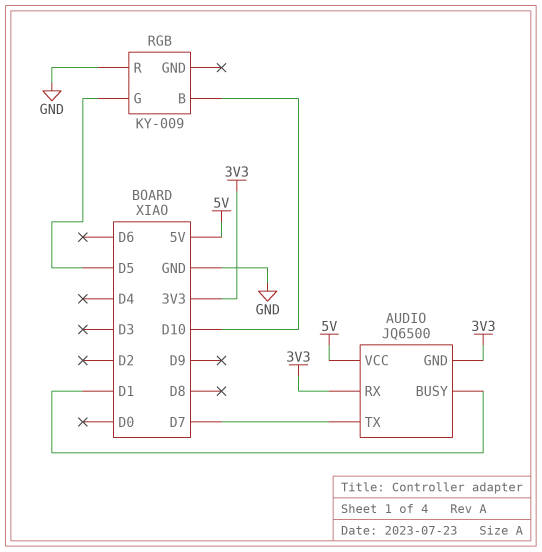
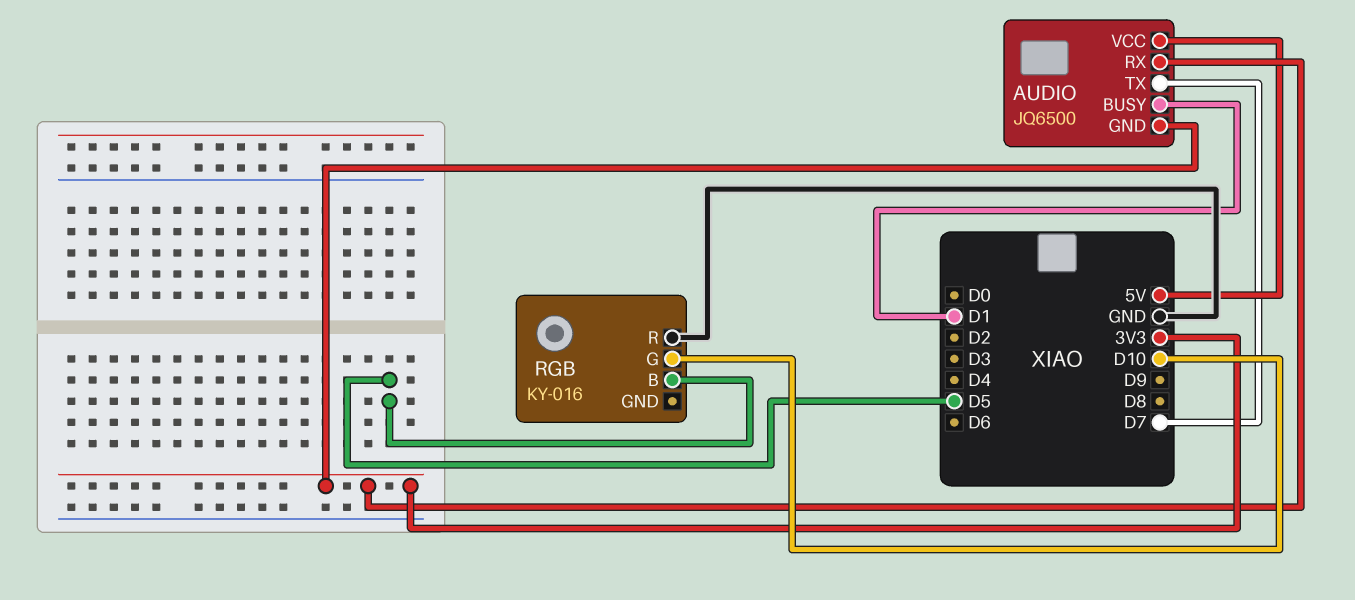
RGB: KY-009 -> KY-016
RGB pin B: D10 -> D5
RGB pin G: D5 -> D10

